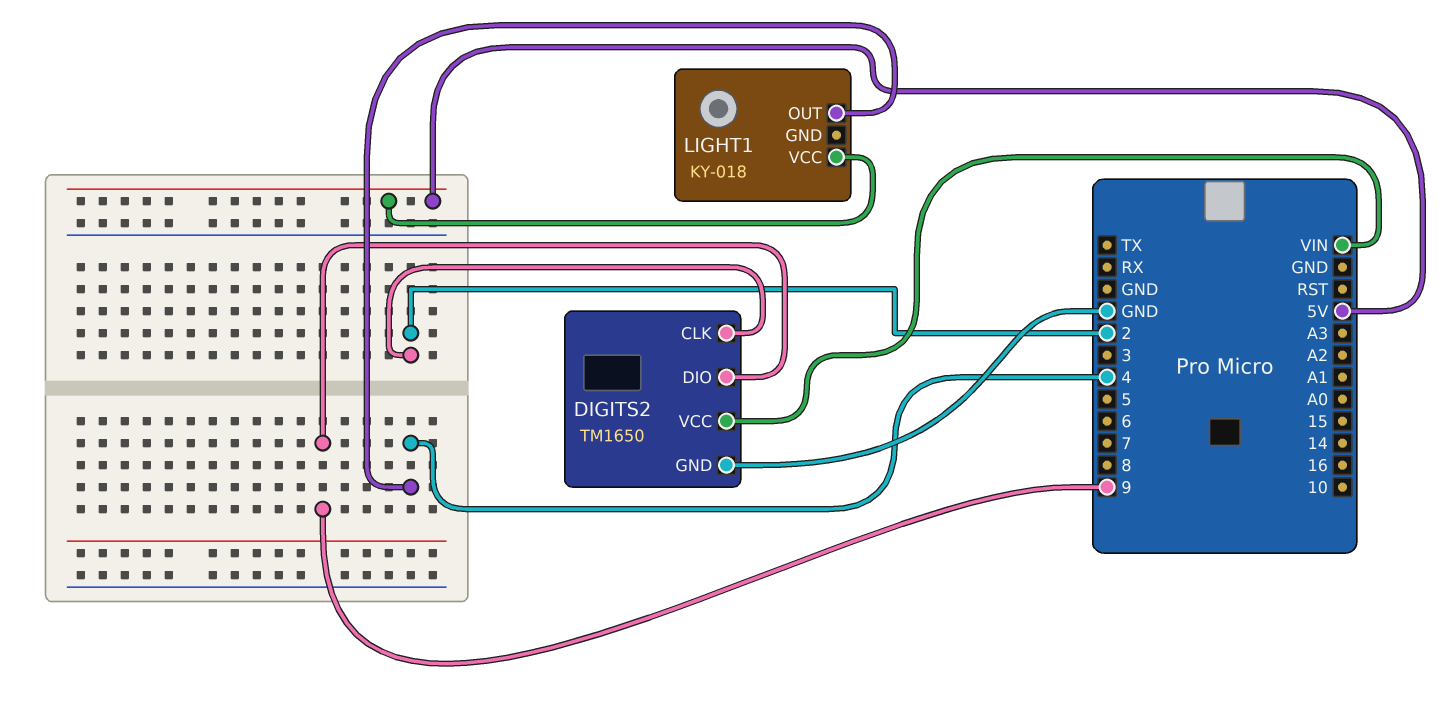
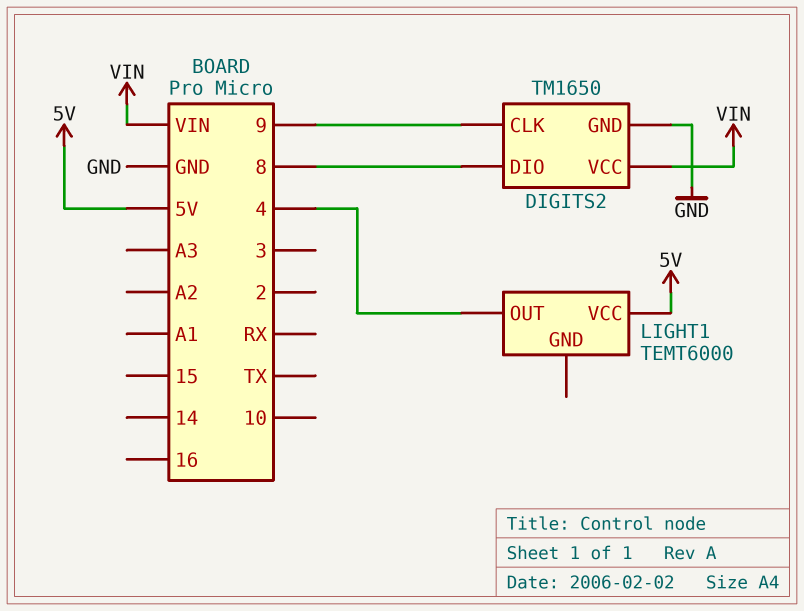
DIGITS2 pin CLK: 2 -> 9
DIGITS2 pin DIO: 9 -> 8
LIGHT1: KY-018 -> TEMT6000

